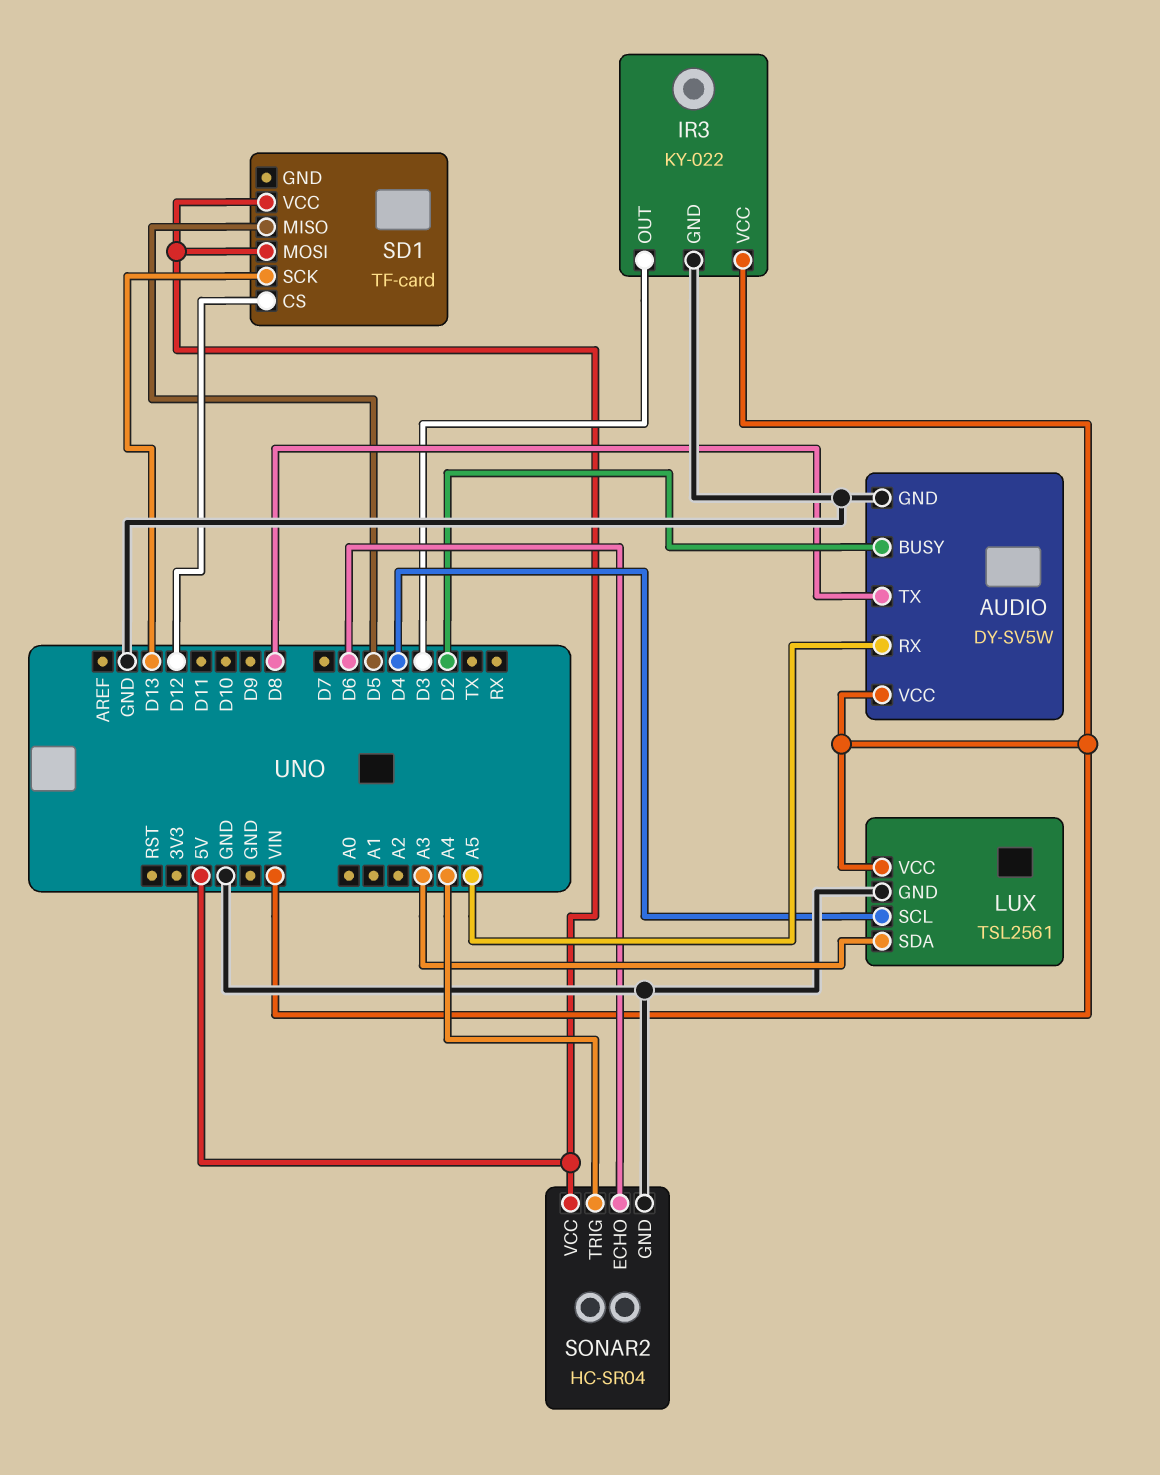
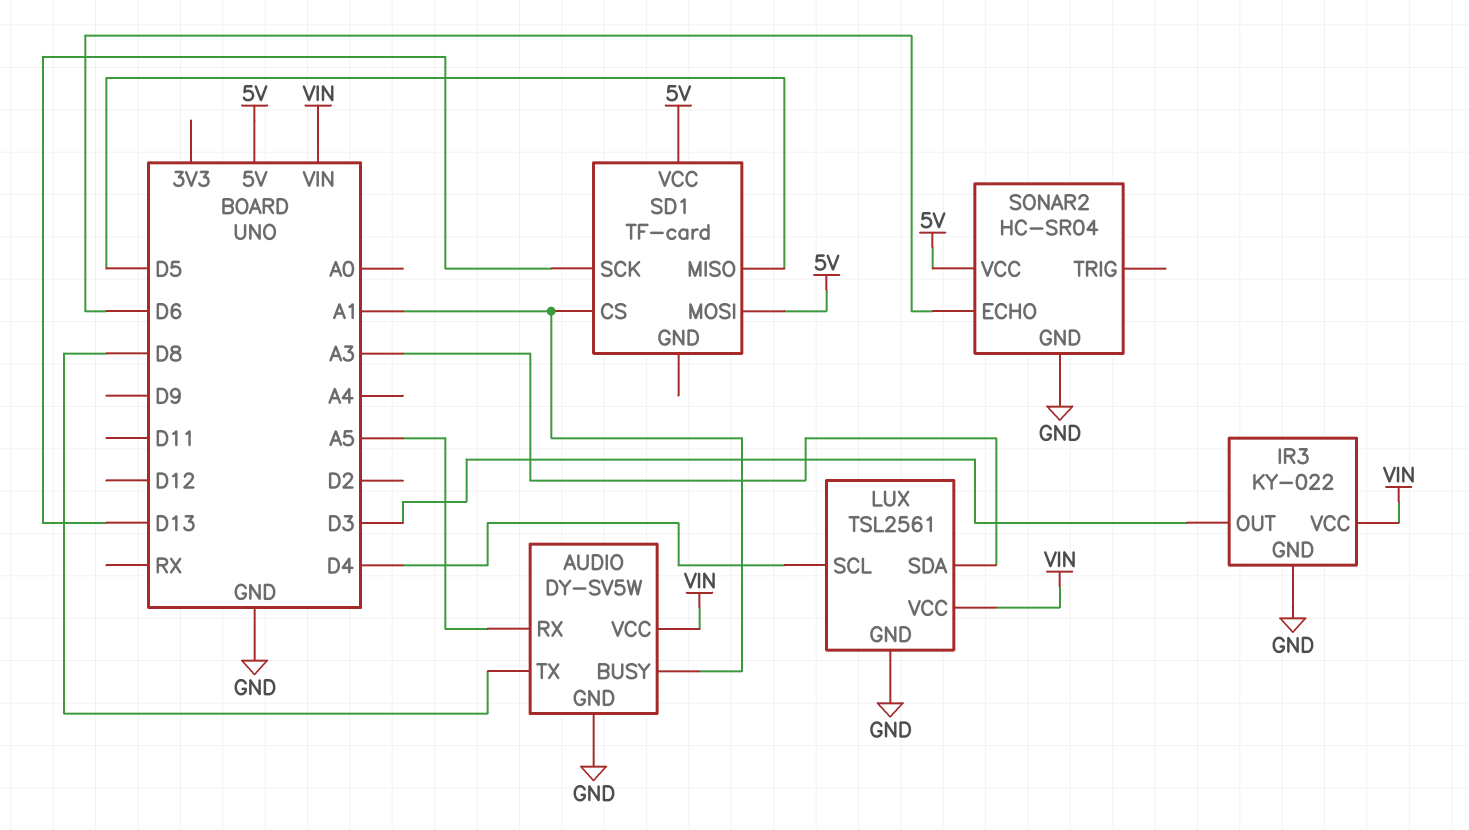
AUDIO pin BUSY: D2 -> A1
SD1 pin CS: D12 -> A1
SONAR2 pin TRIG: A4 -> none

